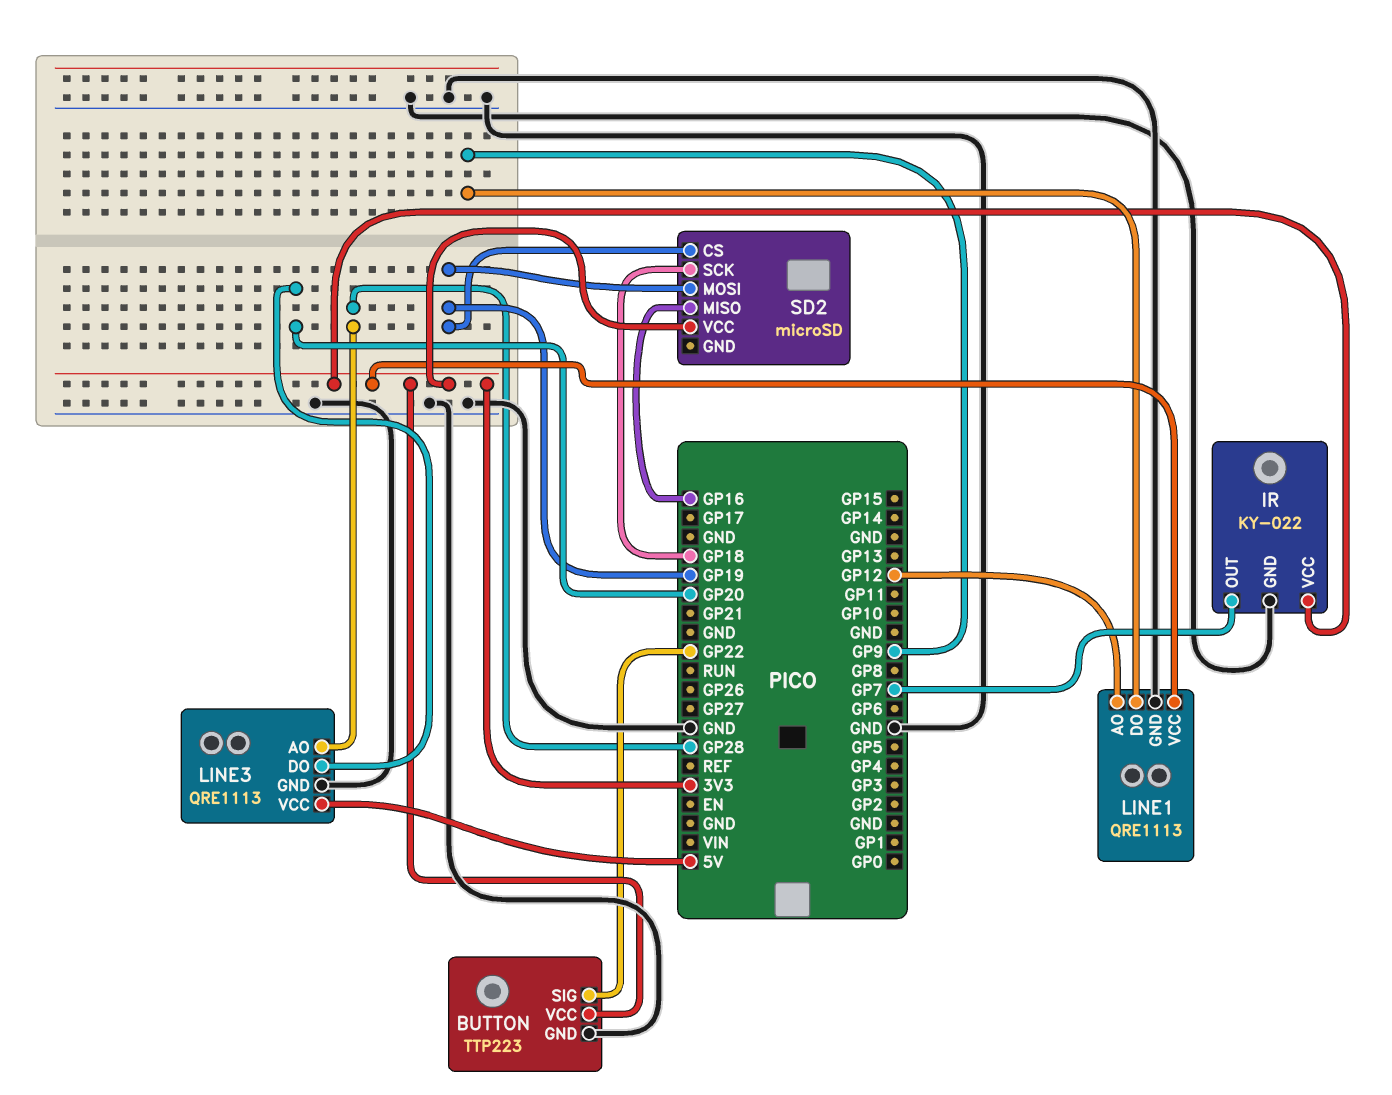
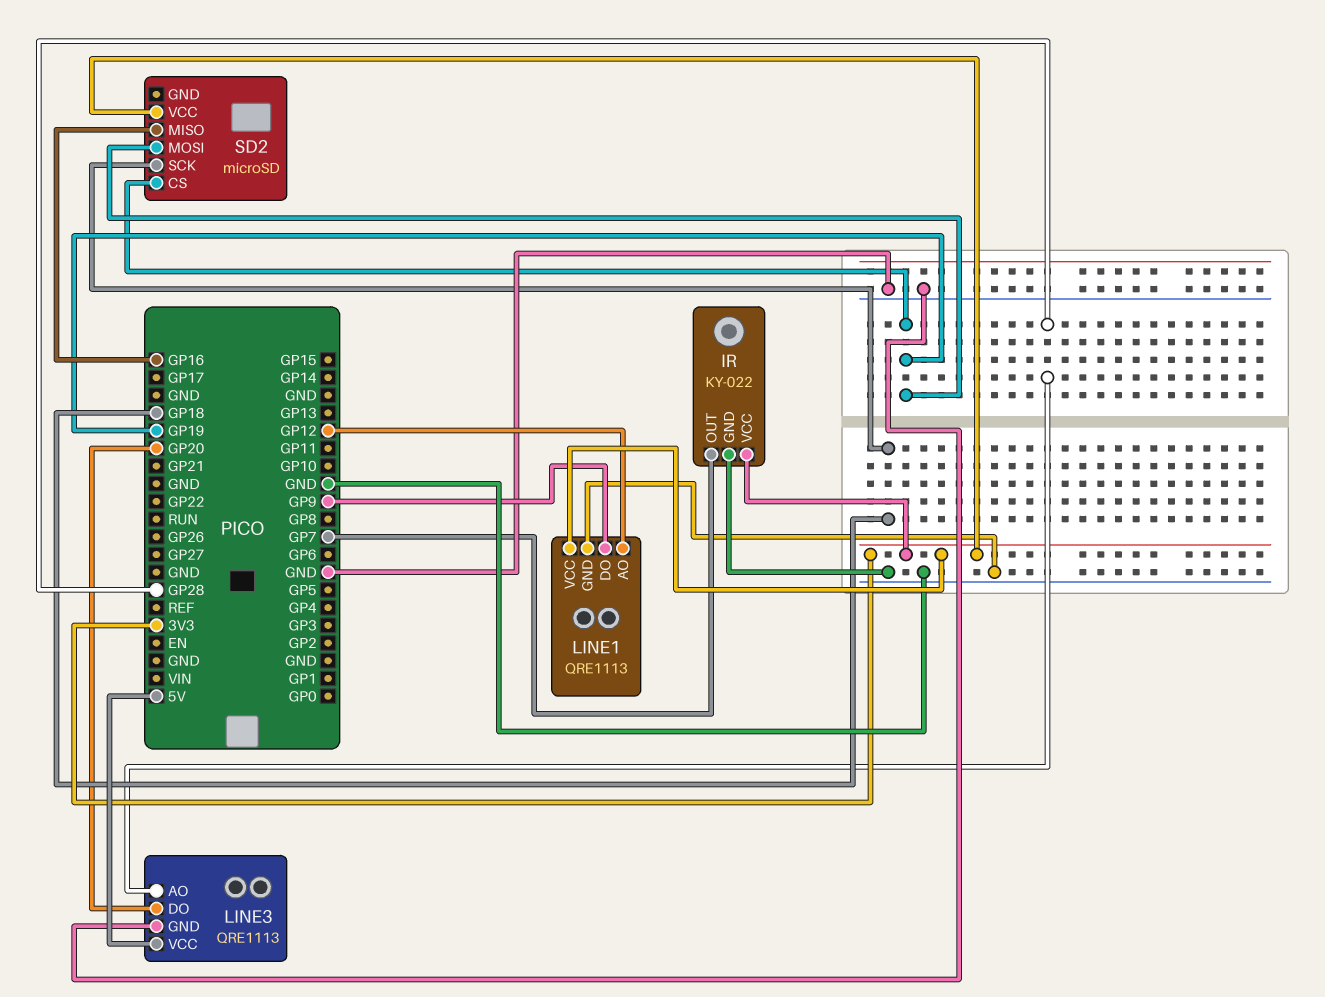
BUTTON: TTP223 -> none
BUTTON pin GND: GND -> none
BUTTON pin SIG: GP22 -> none
BUTTON pin VCC: 3V3 -> none

